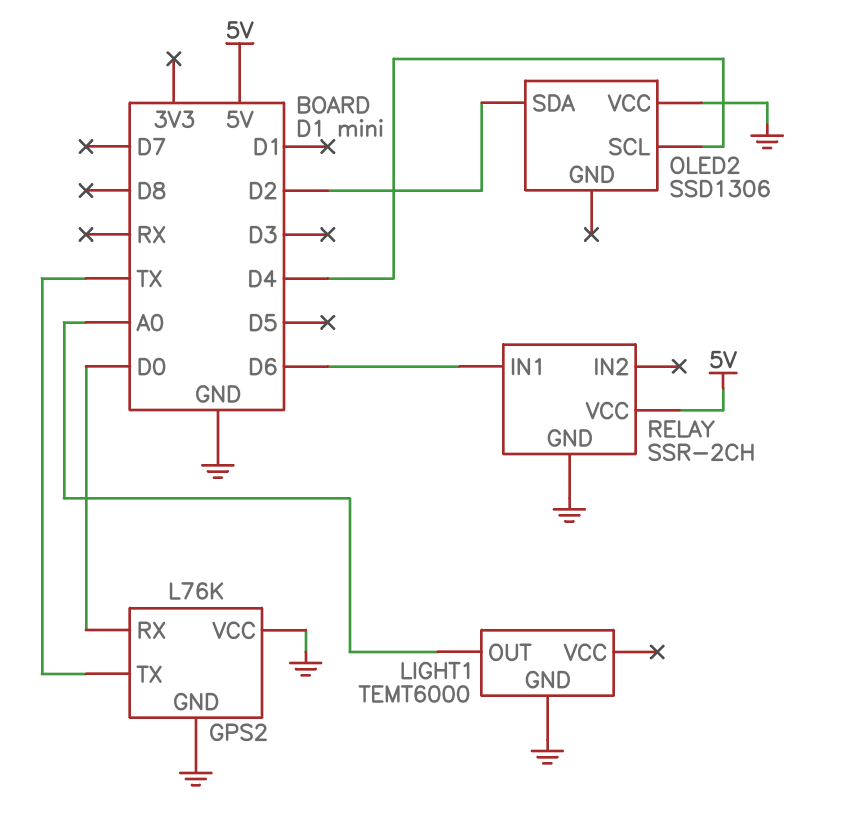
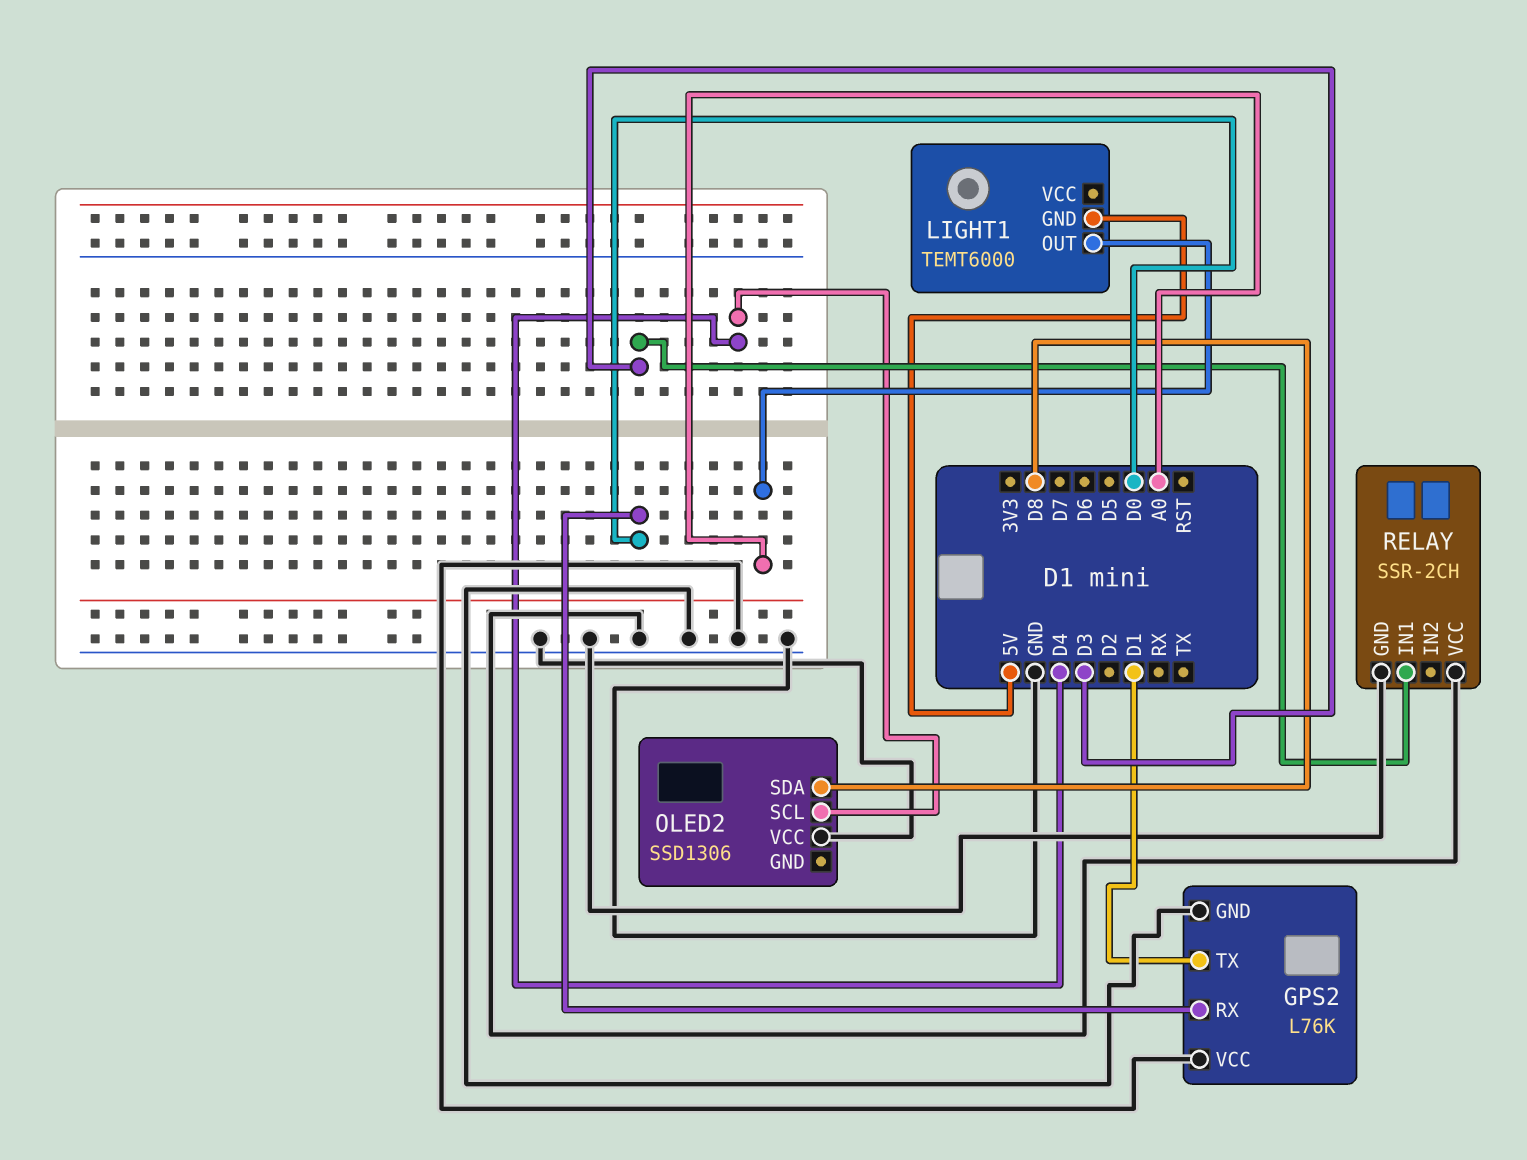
GPS2 pin TX: TX -> D1
LIGHT1 pin GND: GND -> 5V
OLED2 pin SDA: D2 -> D8
RELAY pin IN1: D6 -> D3
RELAY pin VCC: 5V -> GND

